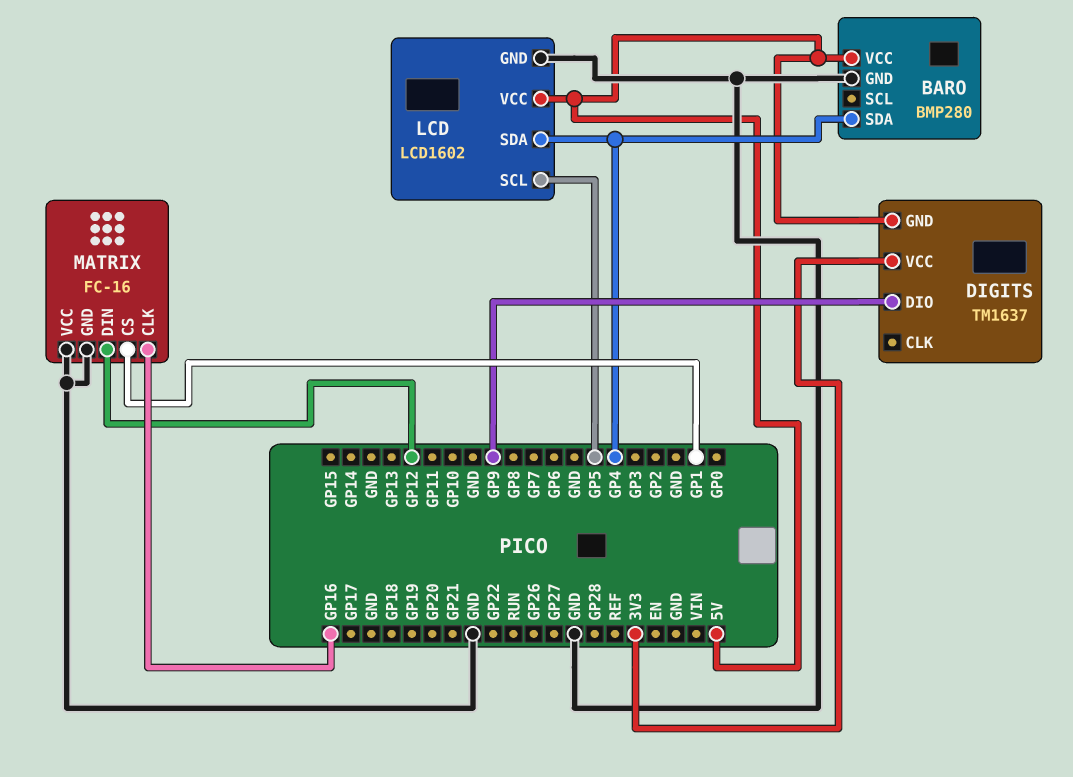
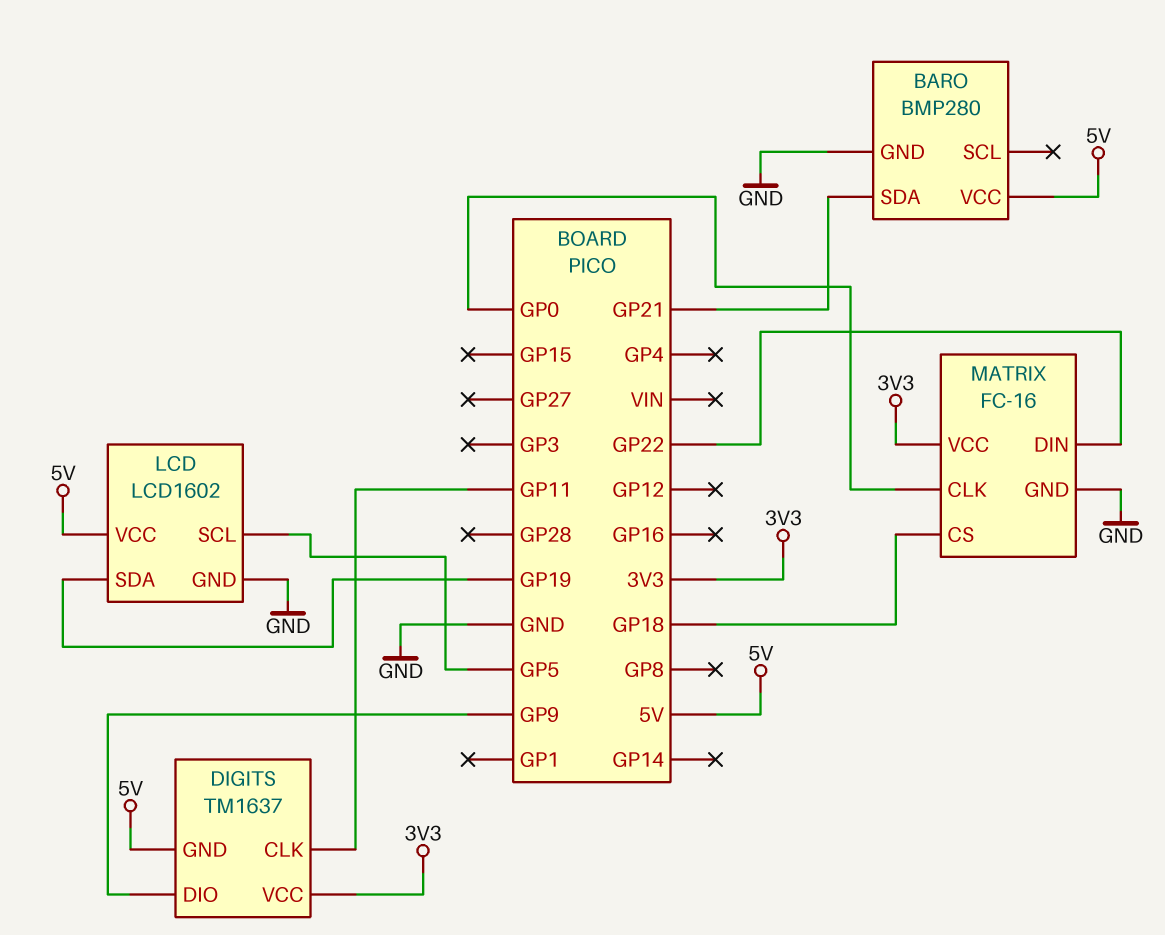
BARO pin SDA: GP4 -> GP21
DIGITS pin CLK: none -> GP11
LCD pin SDA: GP4 -> GP19
MATRIX pin CLK: GP16 -> GP0
MATRIX pin CS: GP1 -> GP18
MATRIX pin DIN: GP12 -> GP22
MATRIX pin VCC: GND -> 3V3

